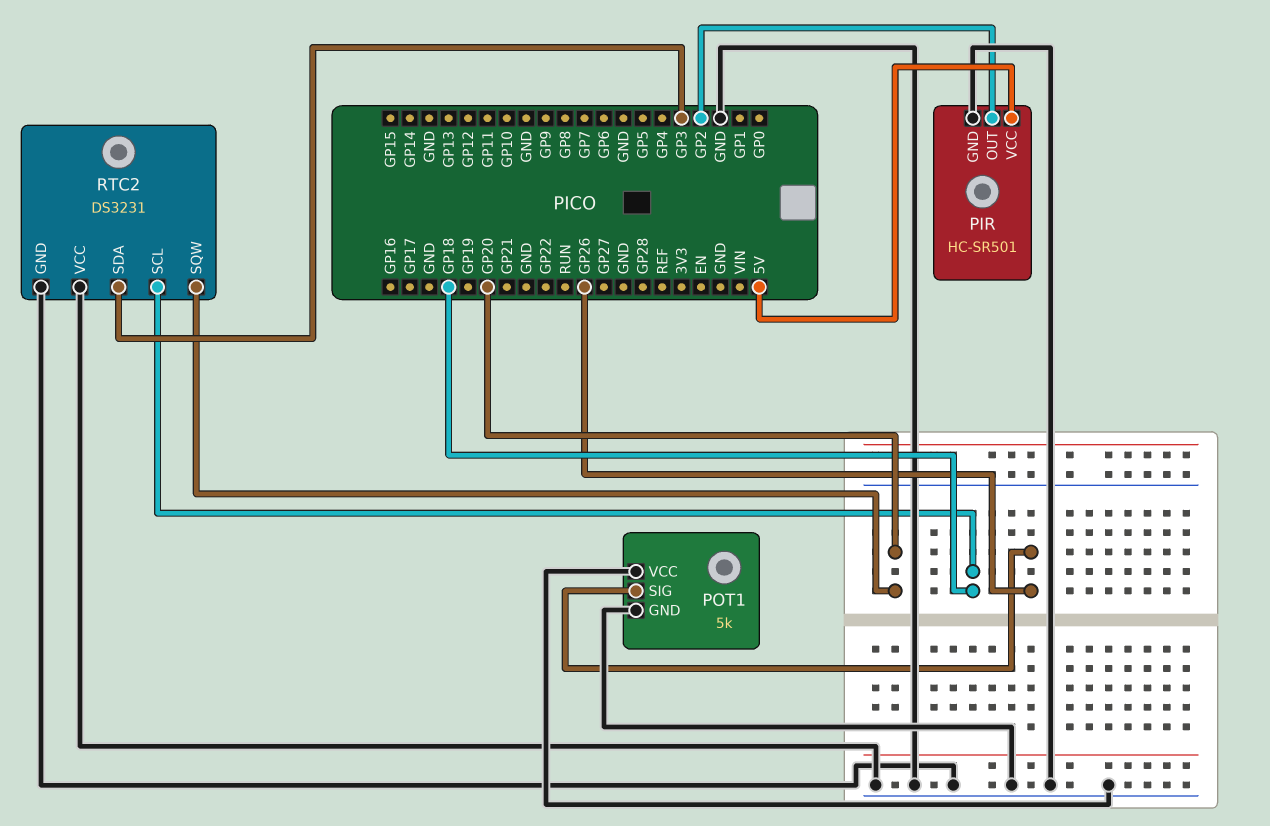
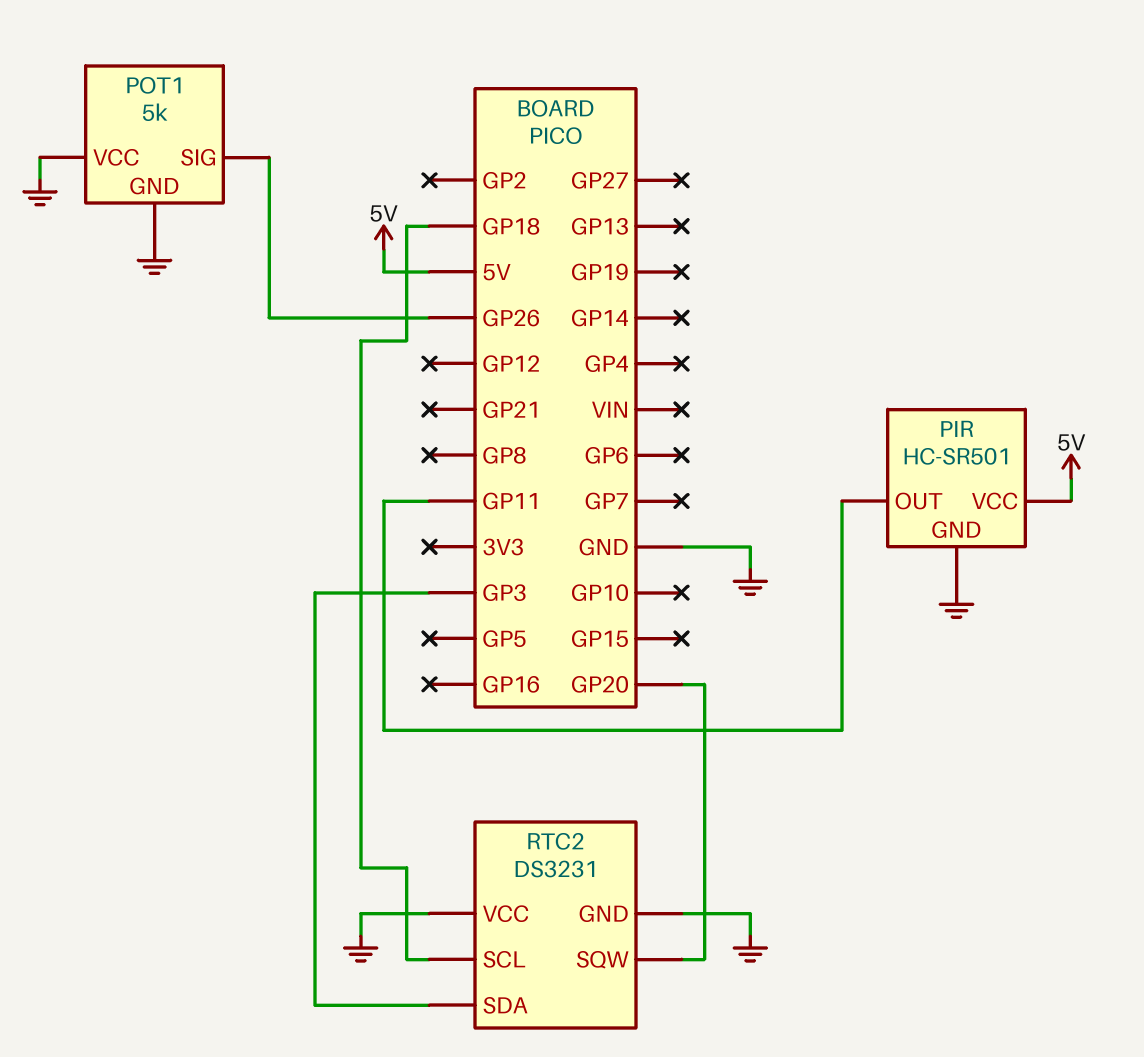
PIR pin OUT: GP2 -> GP11

